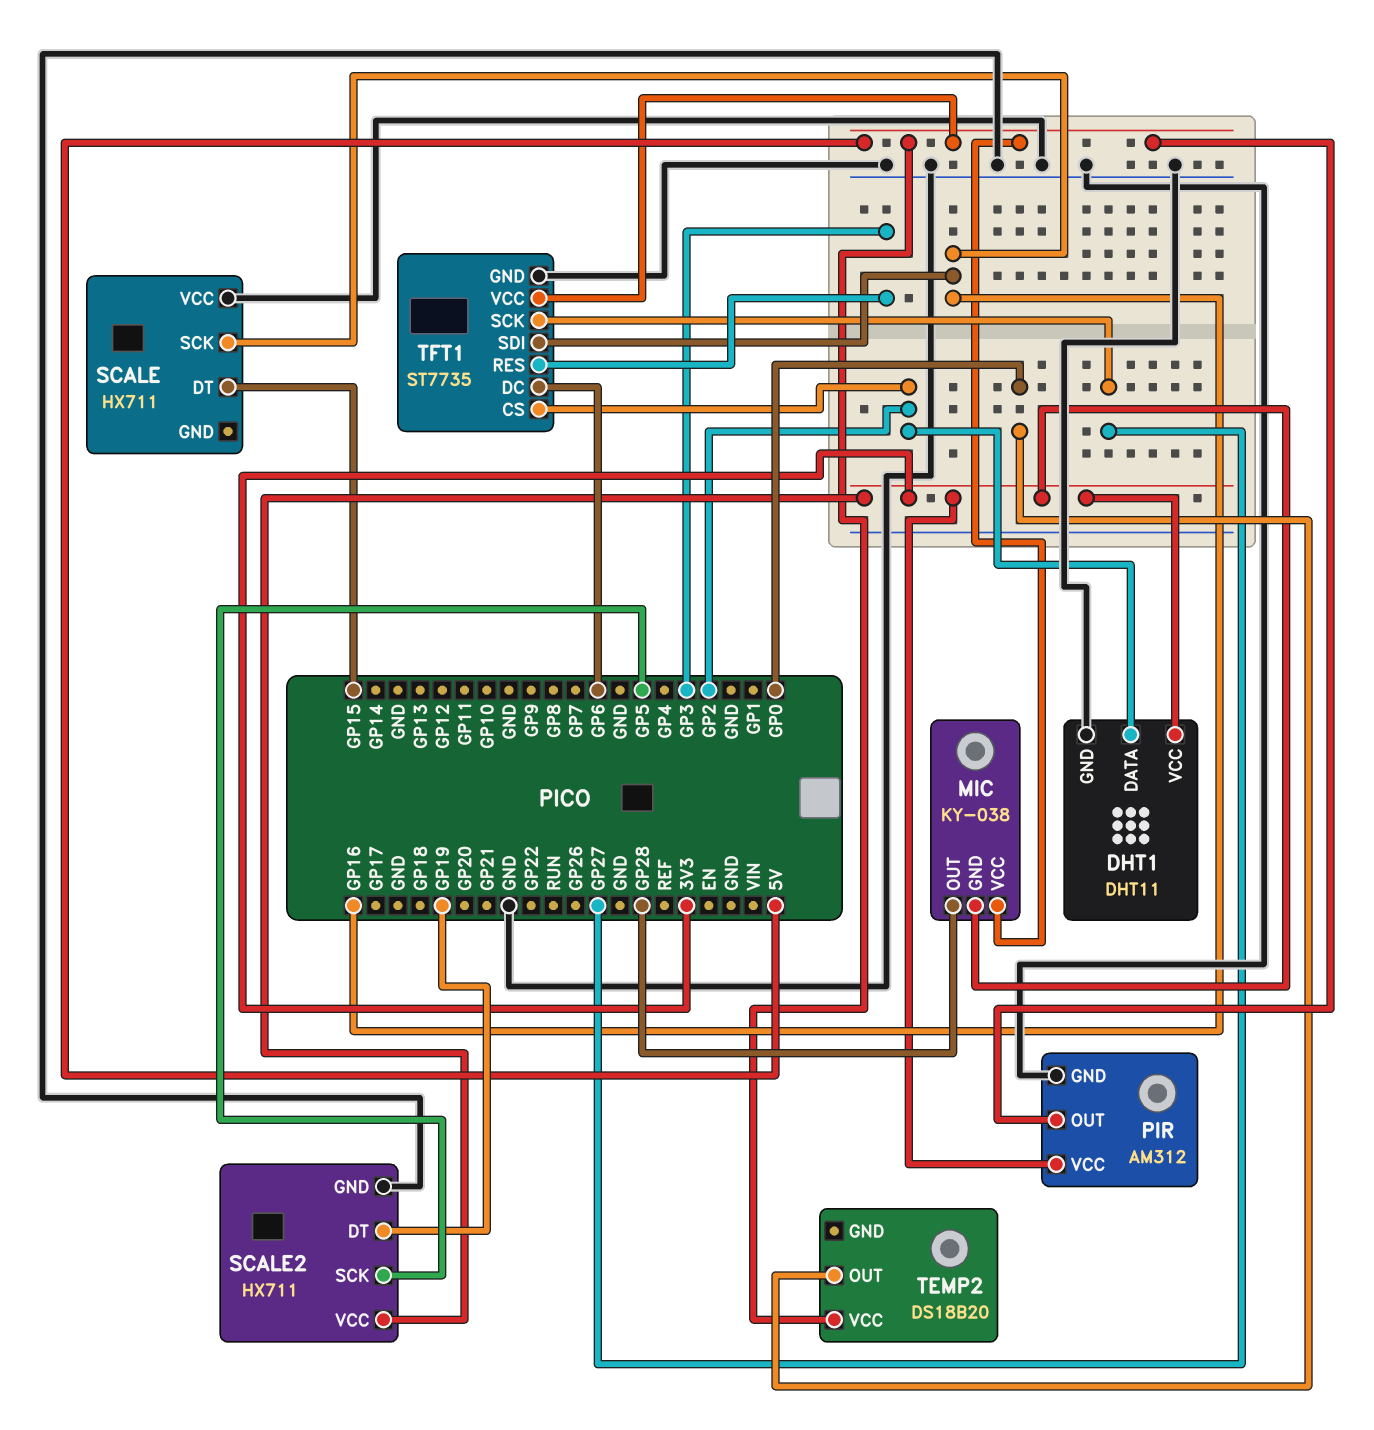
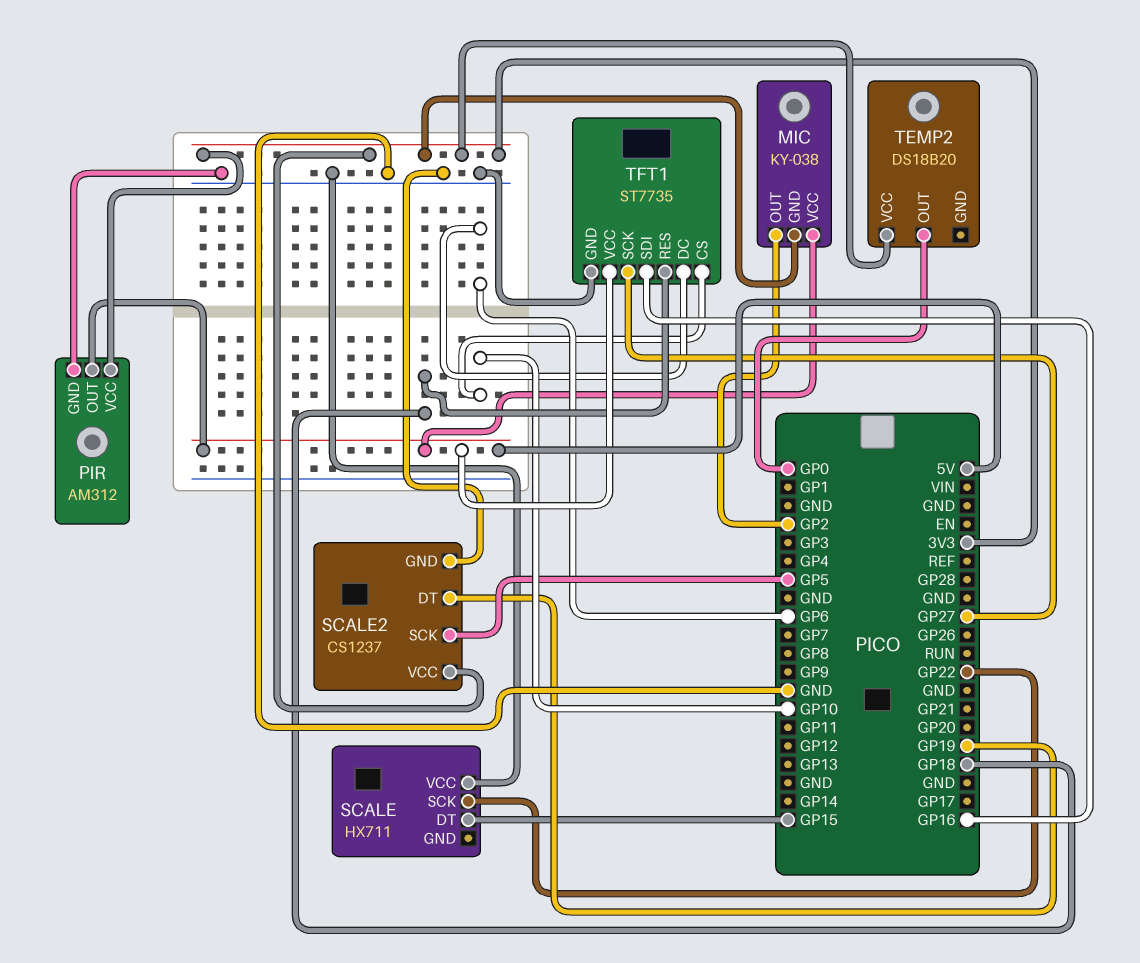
DHT1: DHT11 -> none
DHT1 pin DATA: GP2 -> none
DHT1 pin GND: GND -> none
DHT1 pin VCC: 3V3 -> none
MIC pin OUT: GP28 -> GP2
SCALE pin SCK: GP16 -> GP22
SCALE2: HX711 -> CS1237
TEMP2 pin VCC: 5V -> 3V3
TFT1 pin CS: GP2 -> GP10
TFT1 pin RES: GP3 -> GP18

